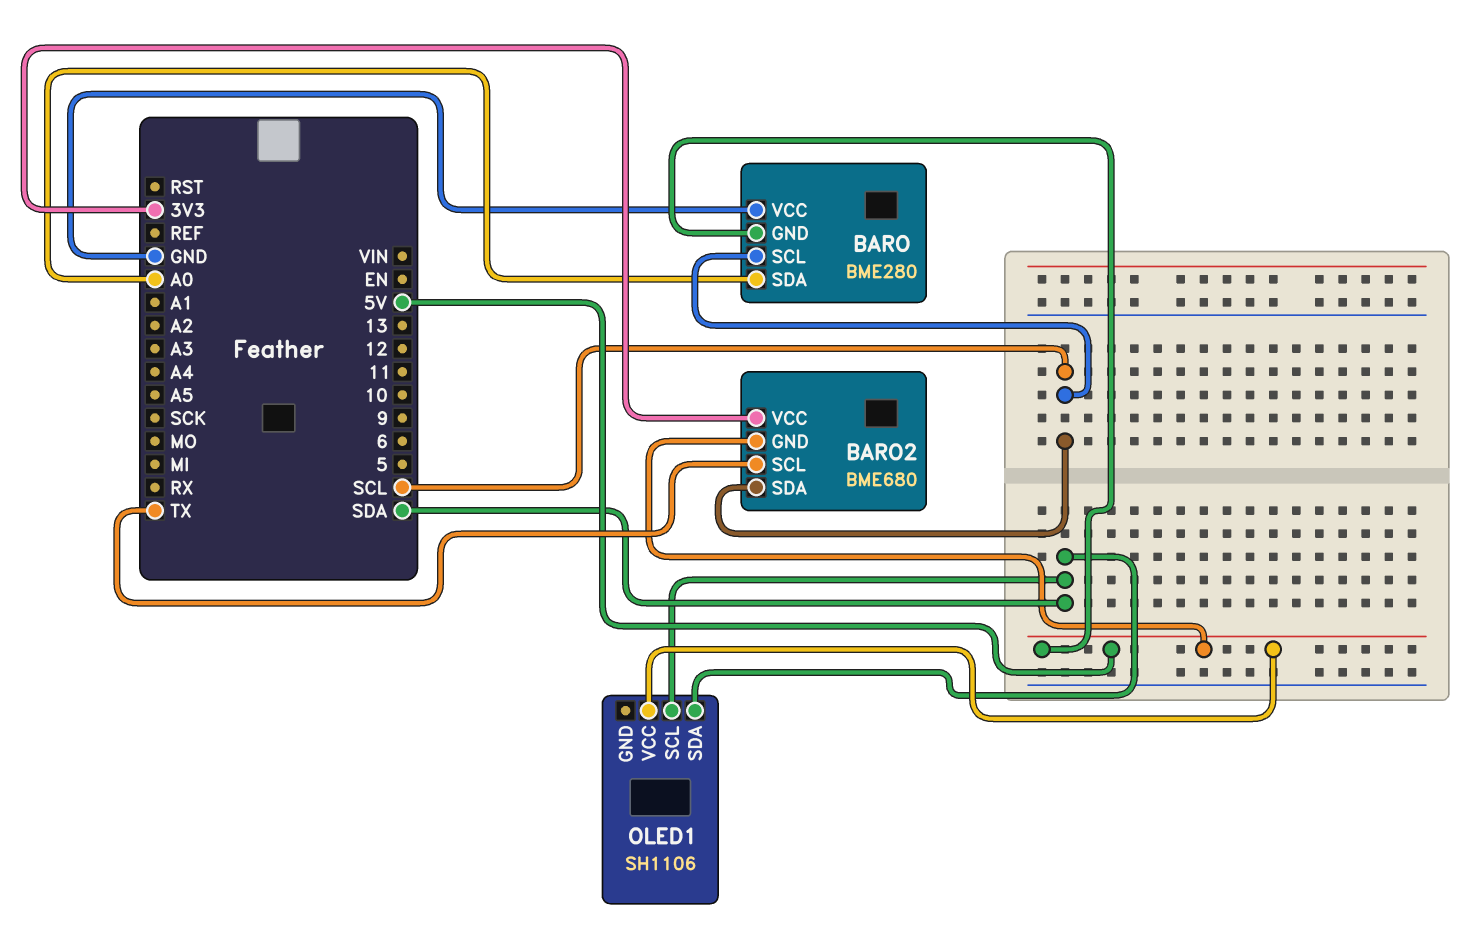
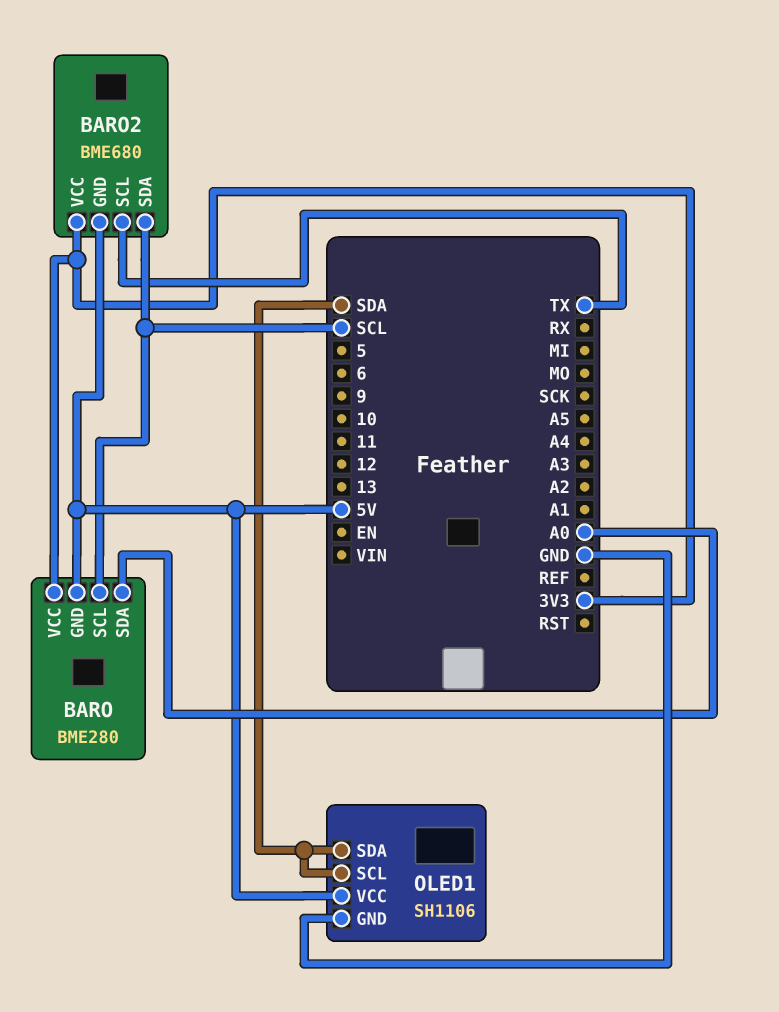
BARO pin VCC: GND -> 3V3
OLED1 pin GND: none -> GND

